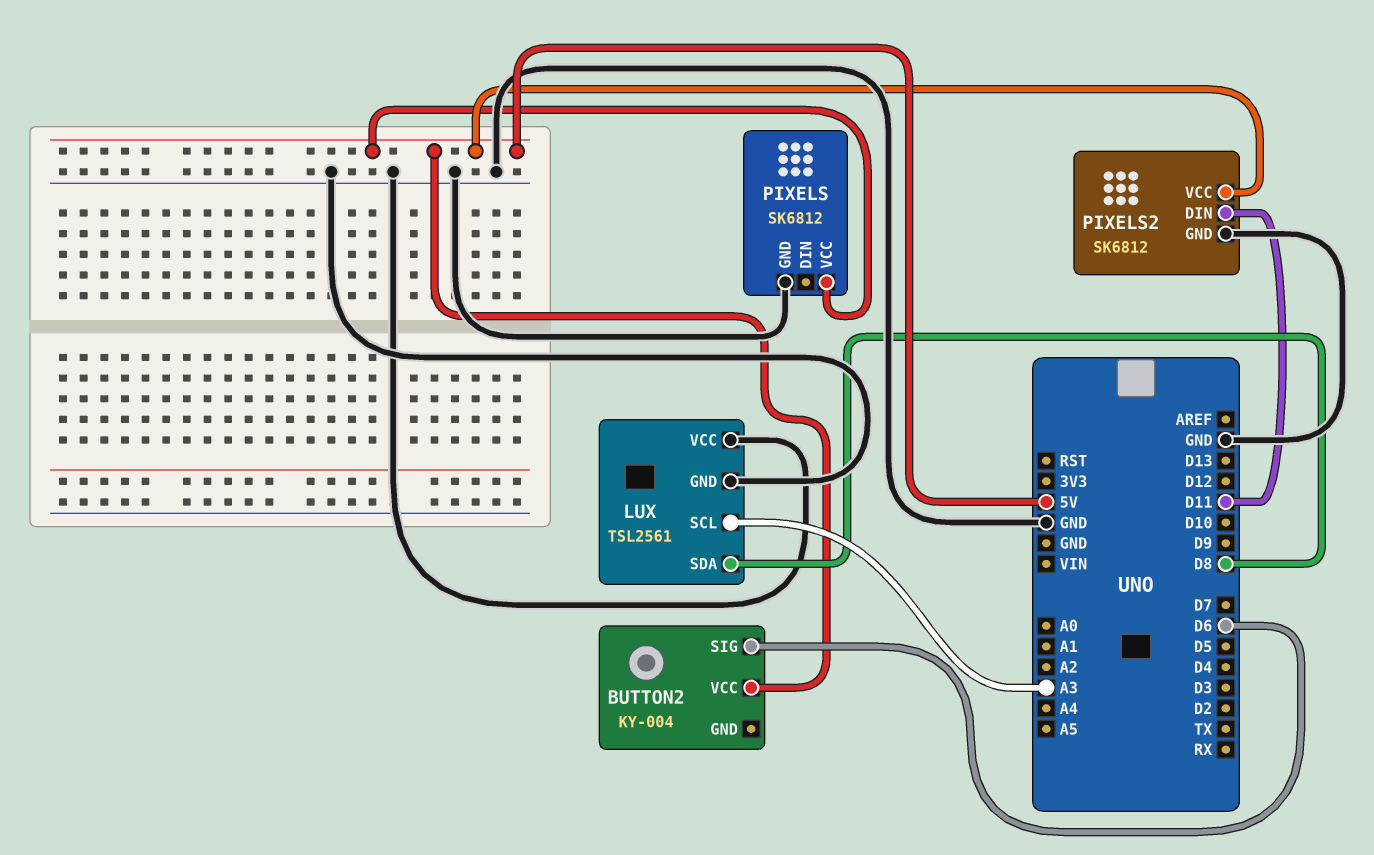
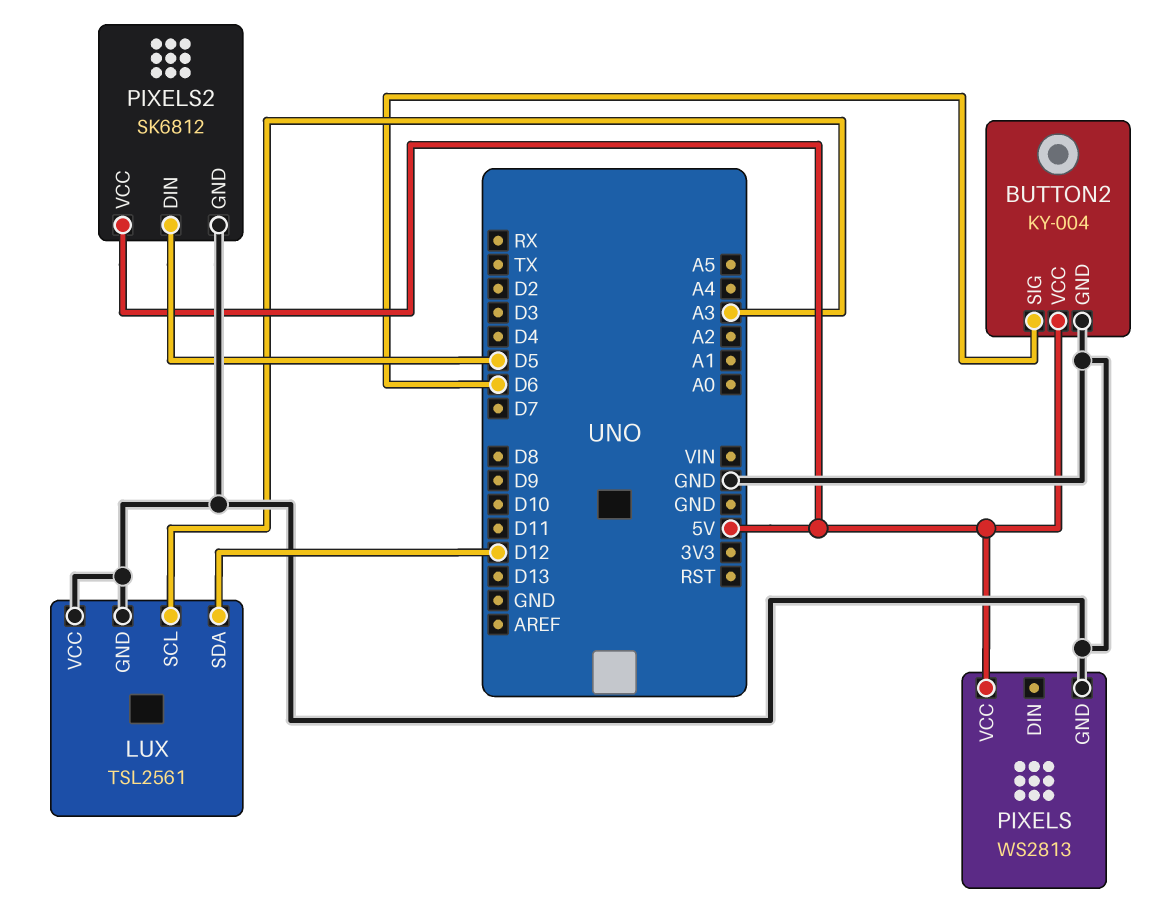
BUTTON2 pin GND: none -> GND
LUX pin SDA: D8 -> D12
PIXELS: SK6812 -> WS2813
PIXELS2 pin DIN: D11 -> D5

